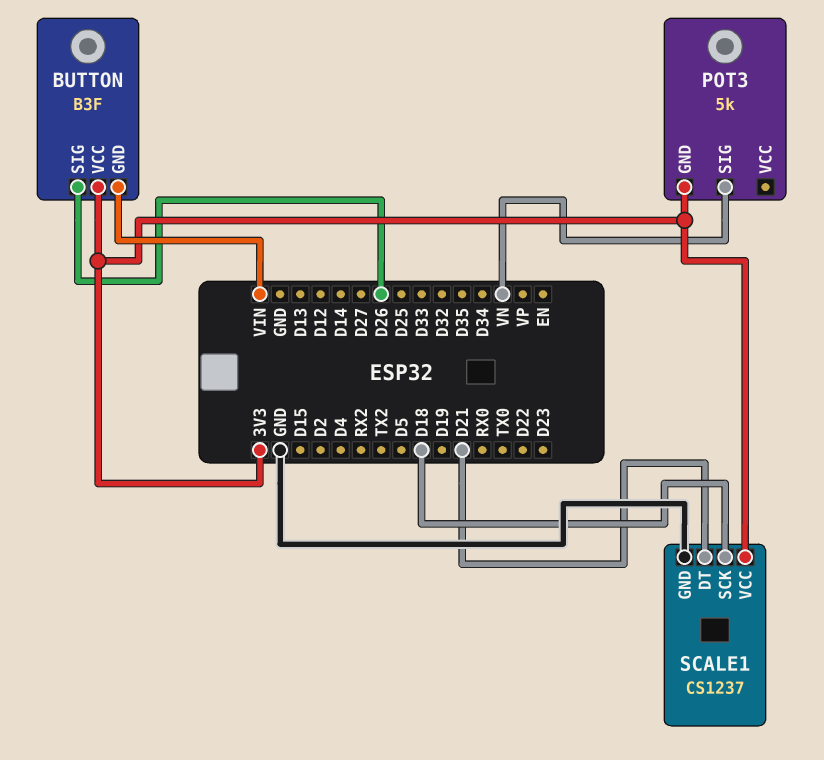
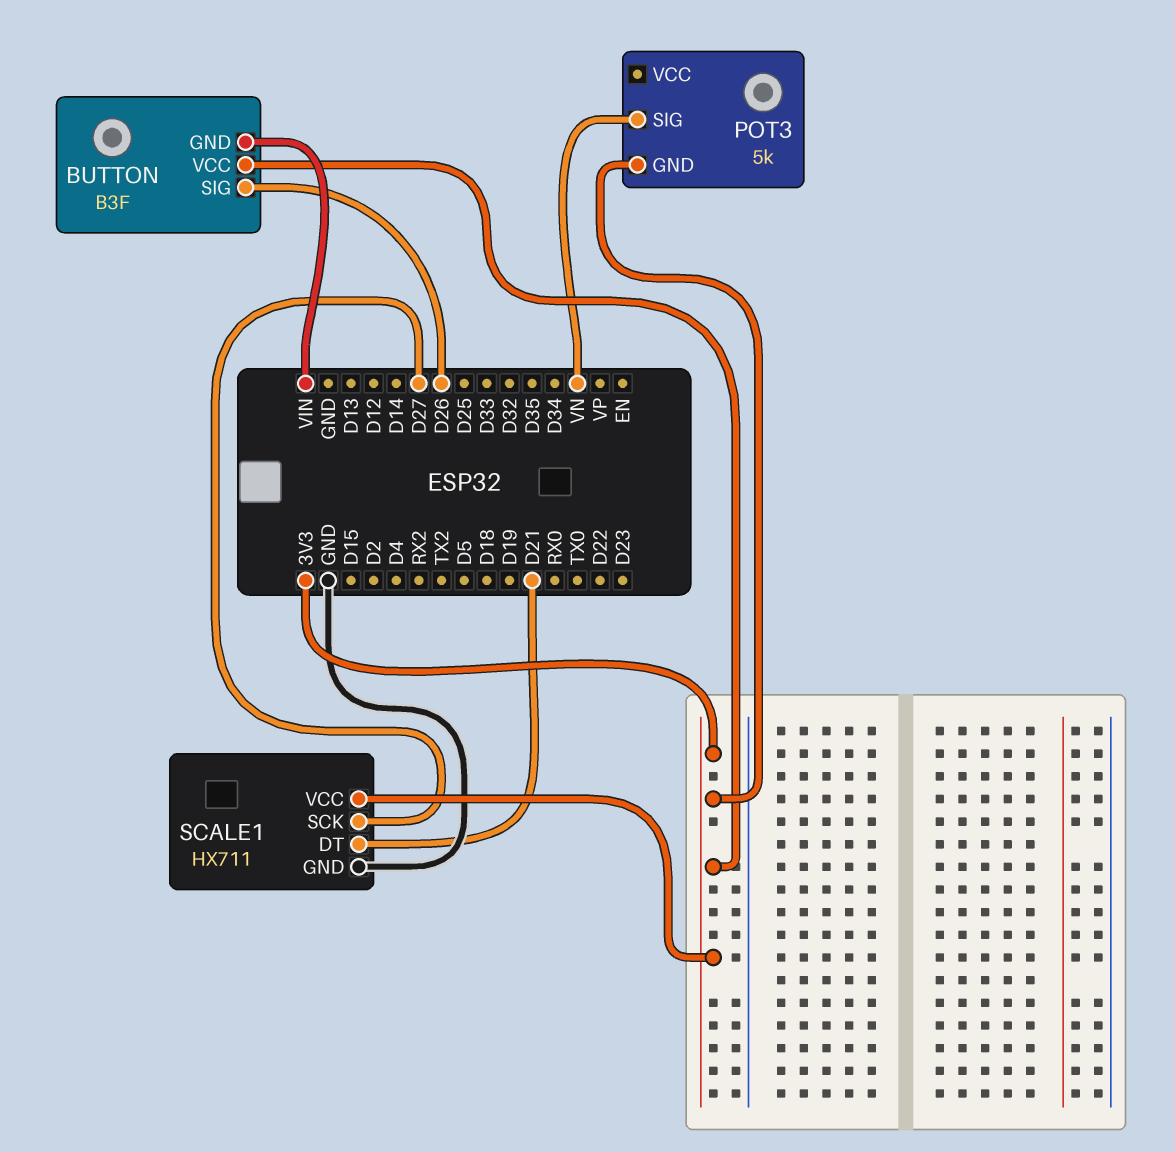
SCALE1: CS1237 -> HX711
SCALE1 pin SCK: D18 -> D27

